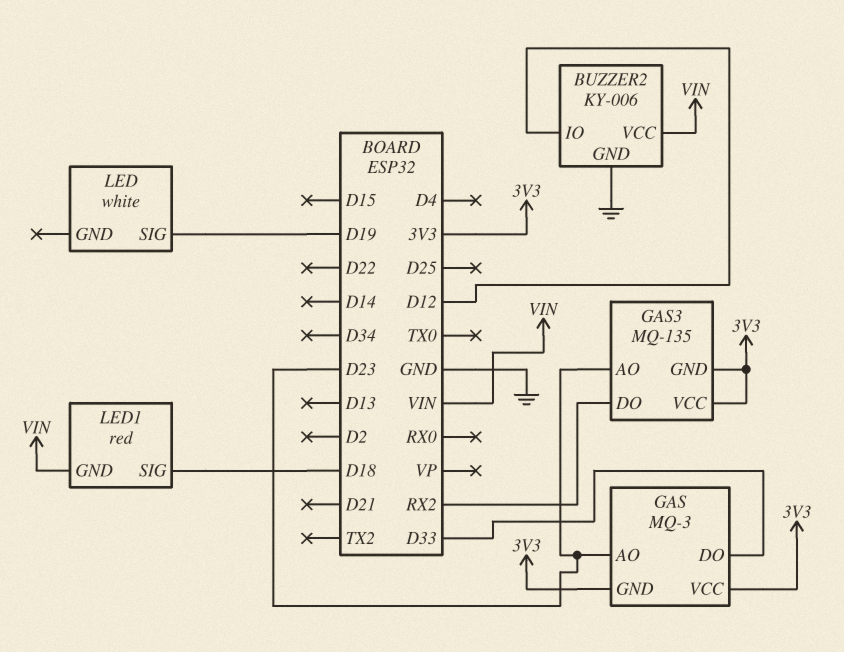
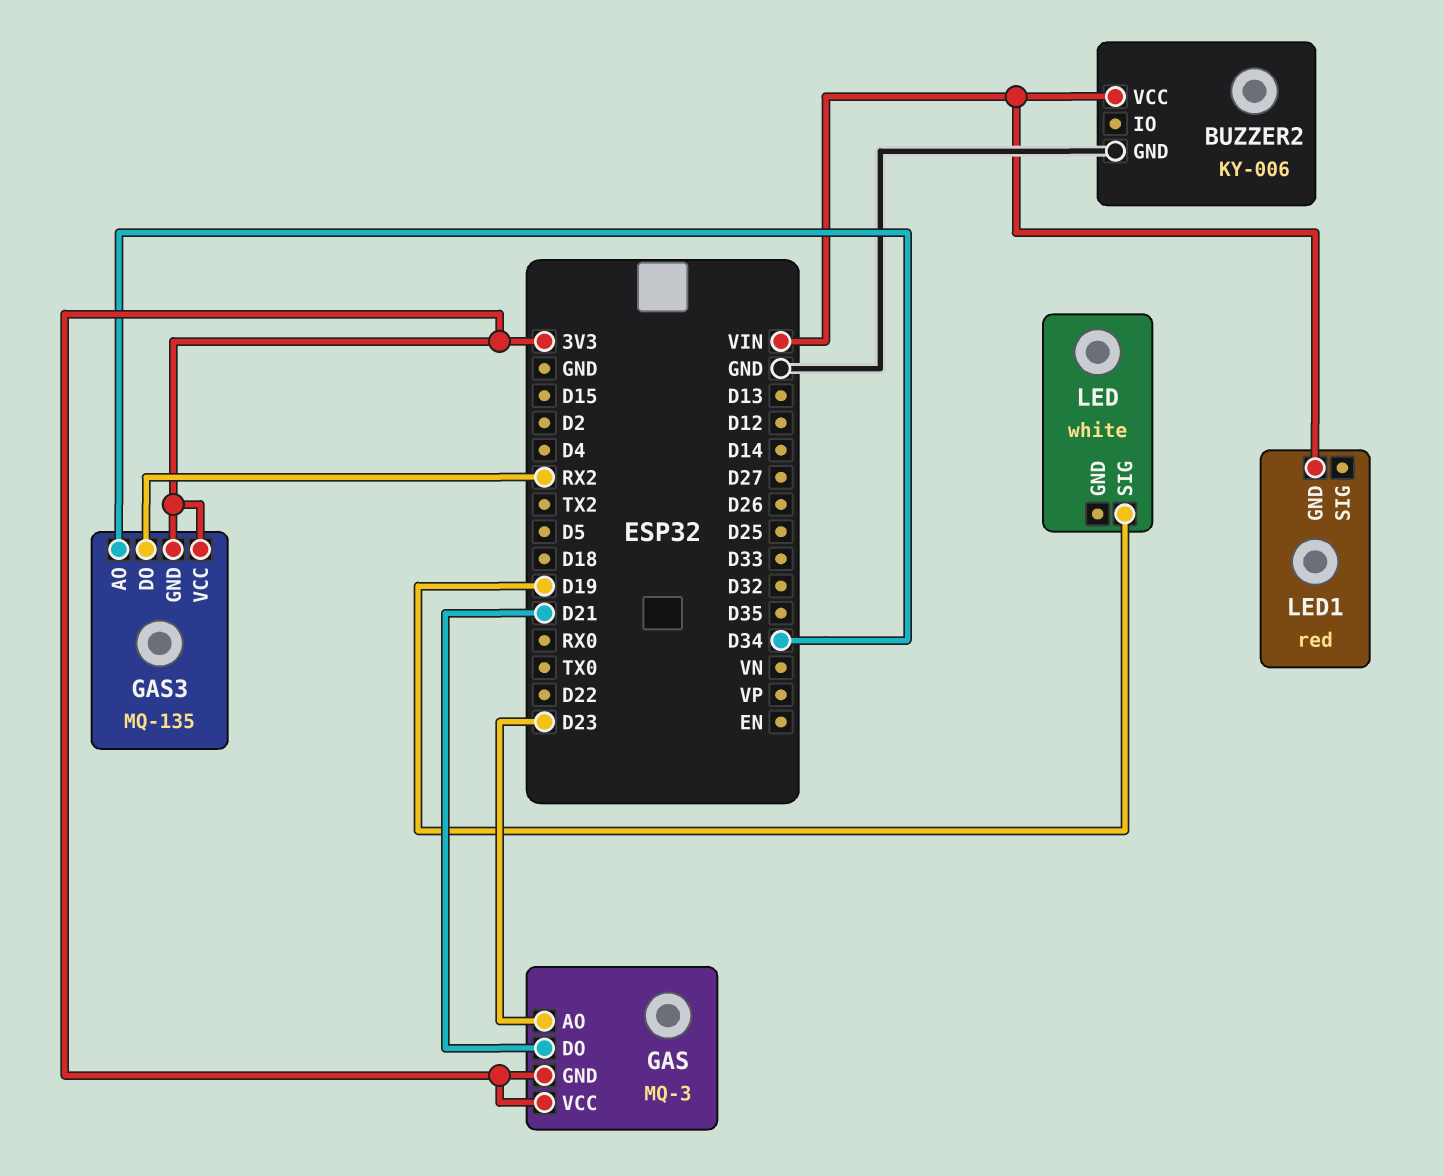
BUZZER2 pin IO: D12 -> none
GAS pin DO: D33 -> D21
GAS3 pin AO: D23 -> D34
LED1 pin SIG: D18 -> none

